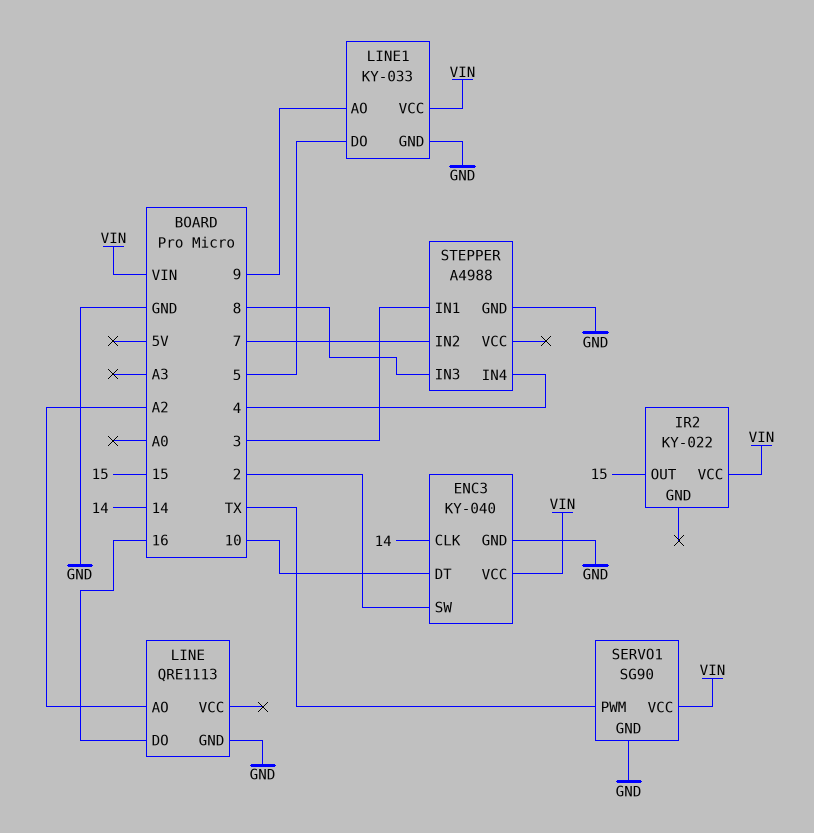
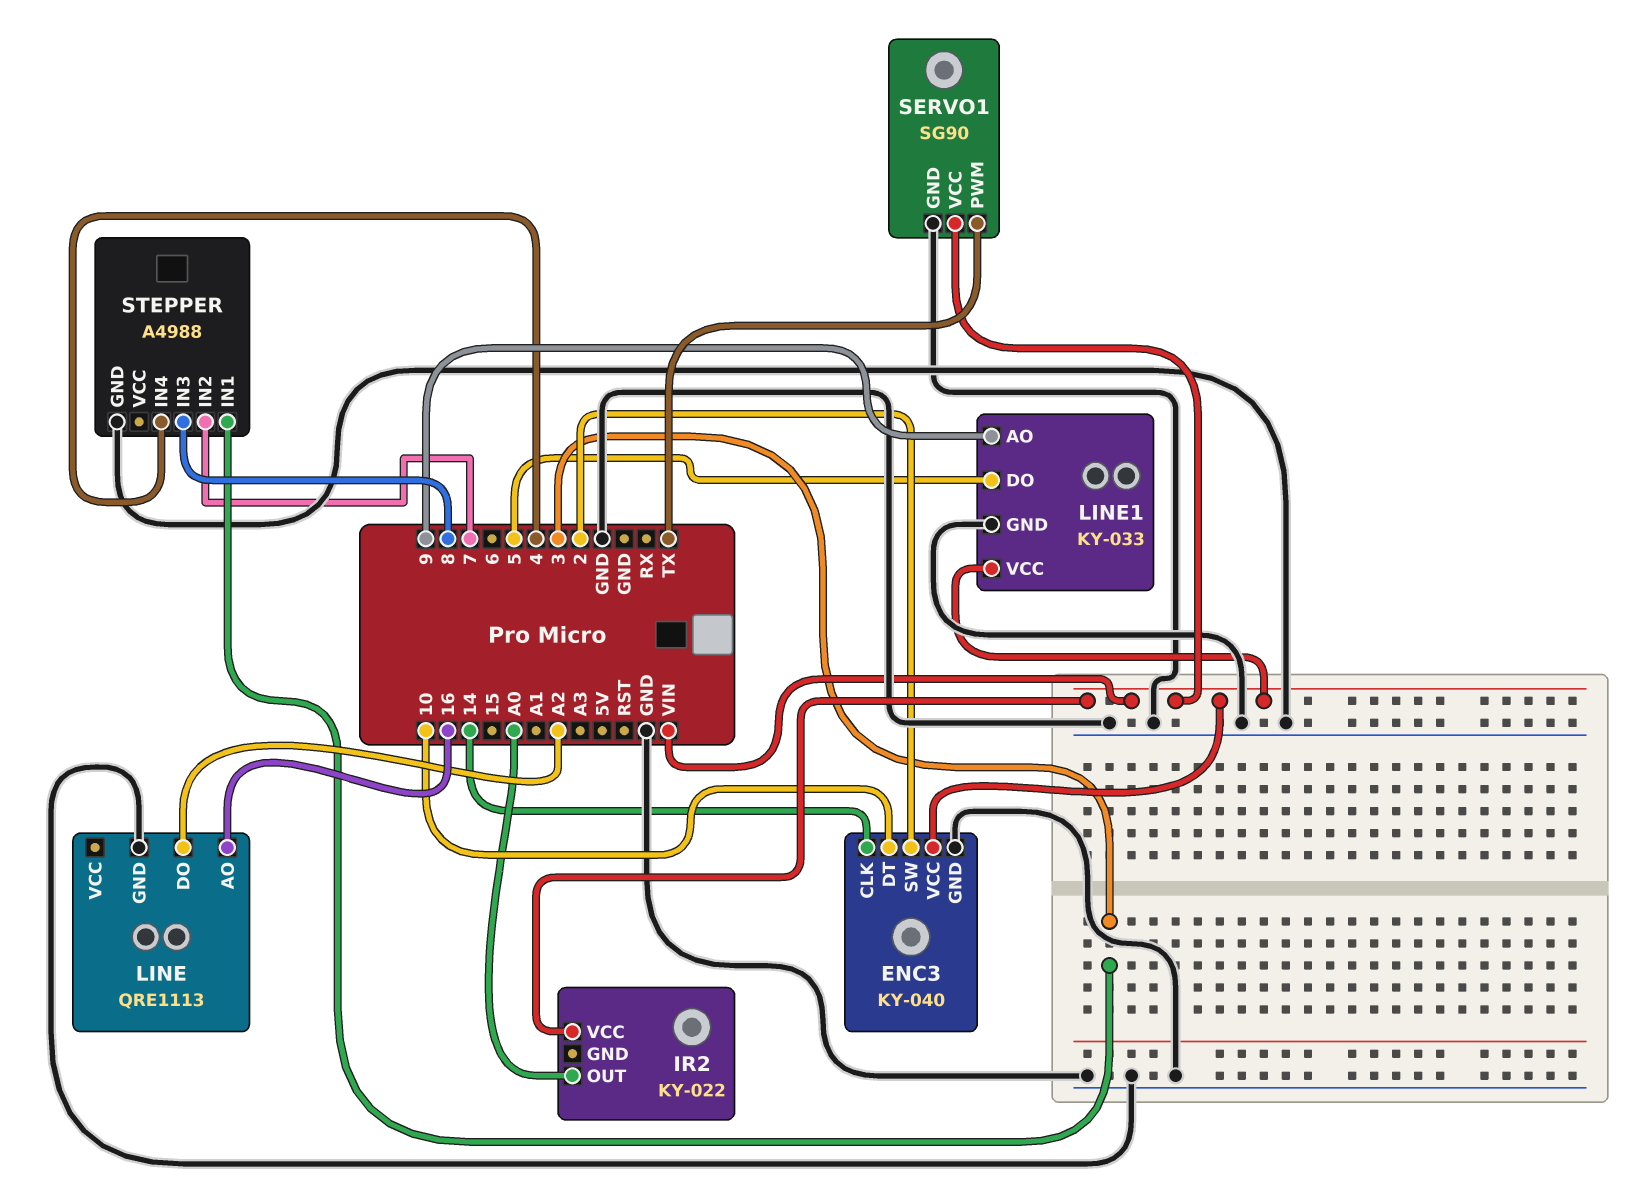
IR2 pin OUT: 15 -> A0
LINE pin AO: A2 -> 16
LINE pin DO: 16 -> A2

